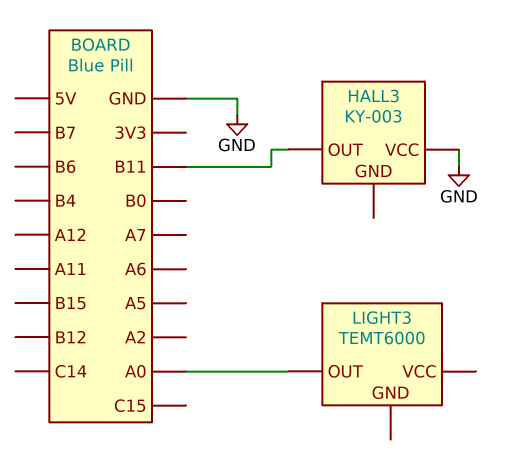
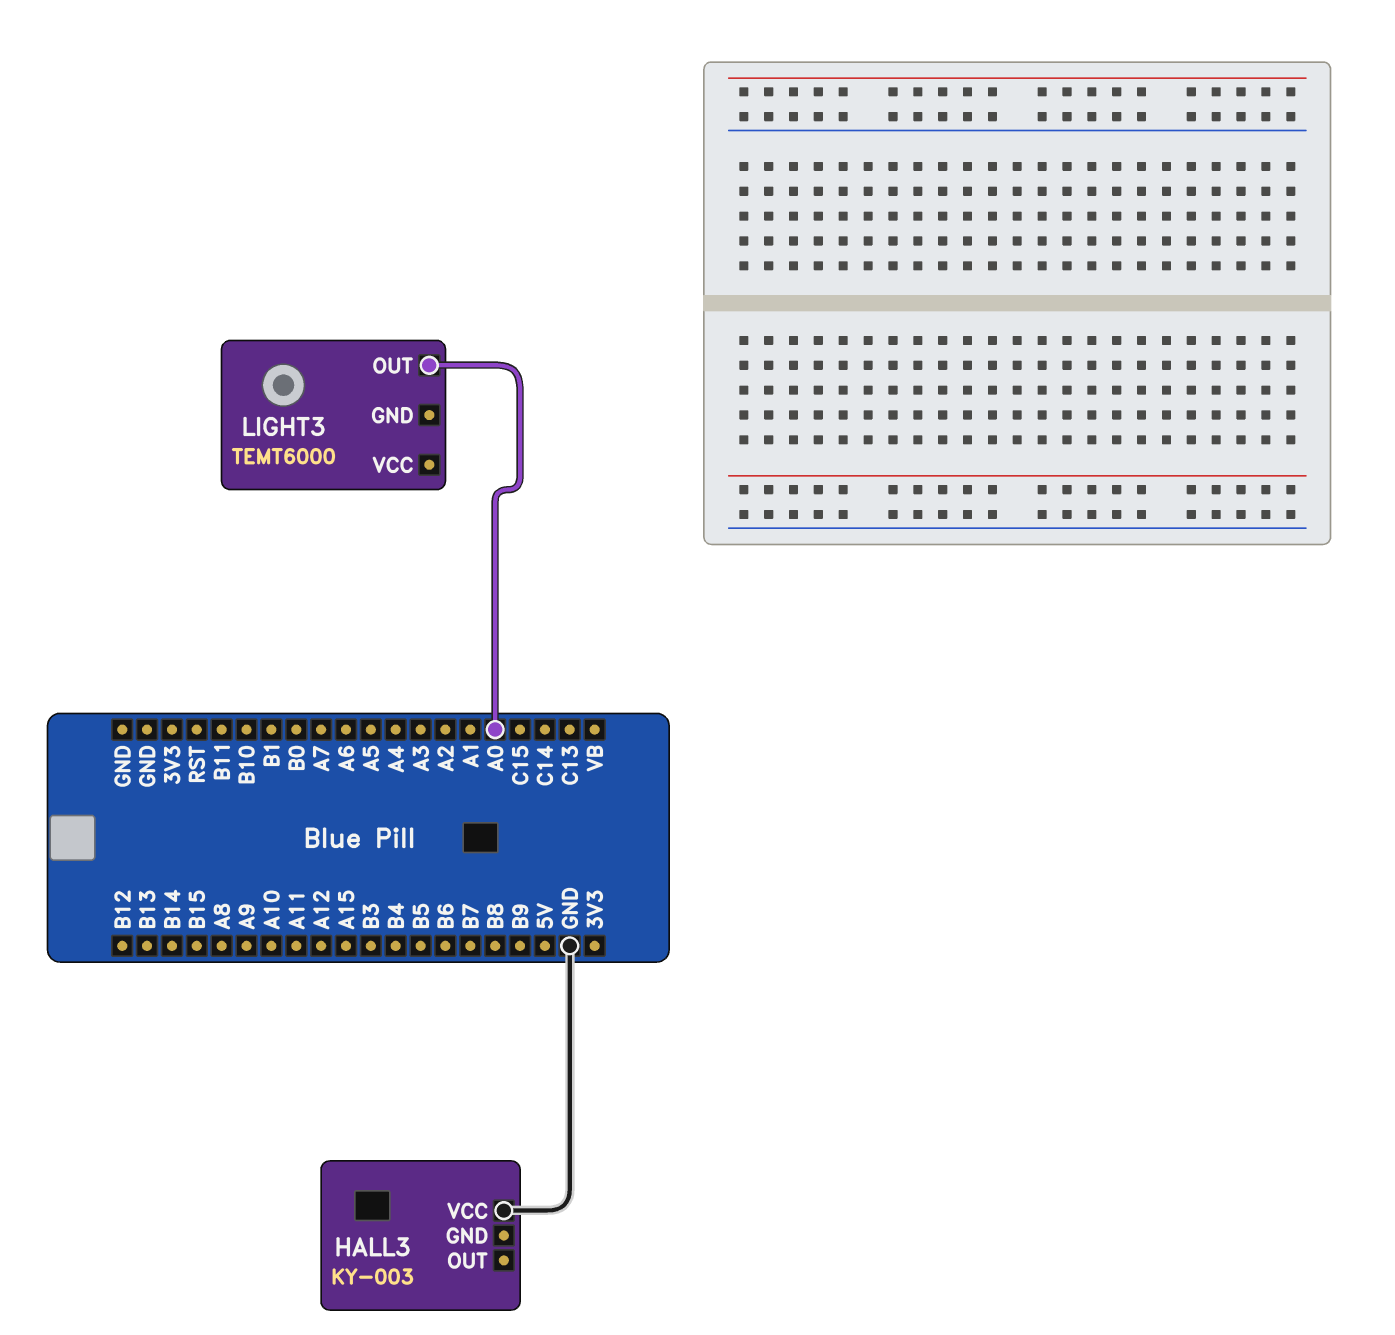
HALL3 pin OUT: B11 -> none

